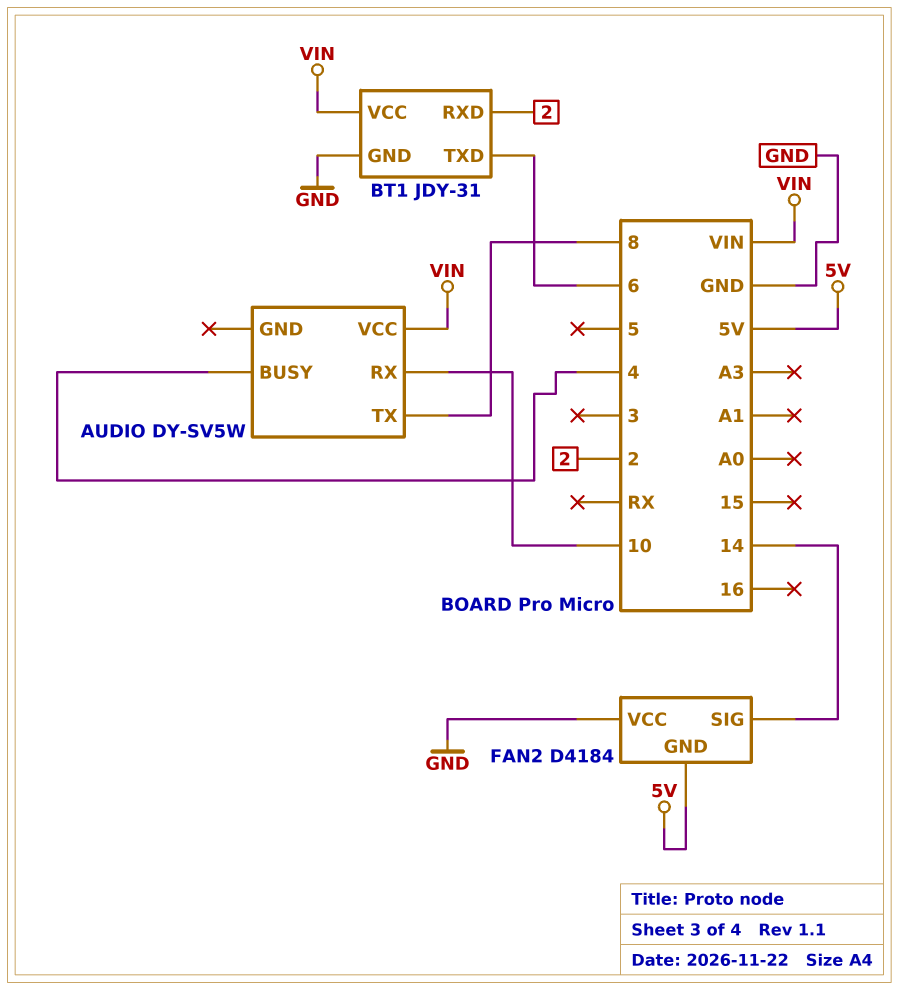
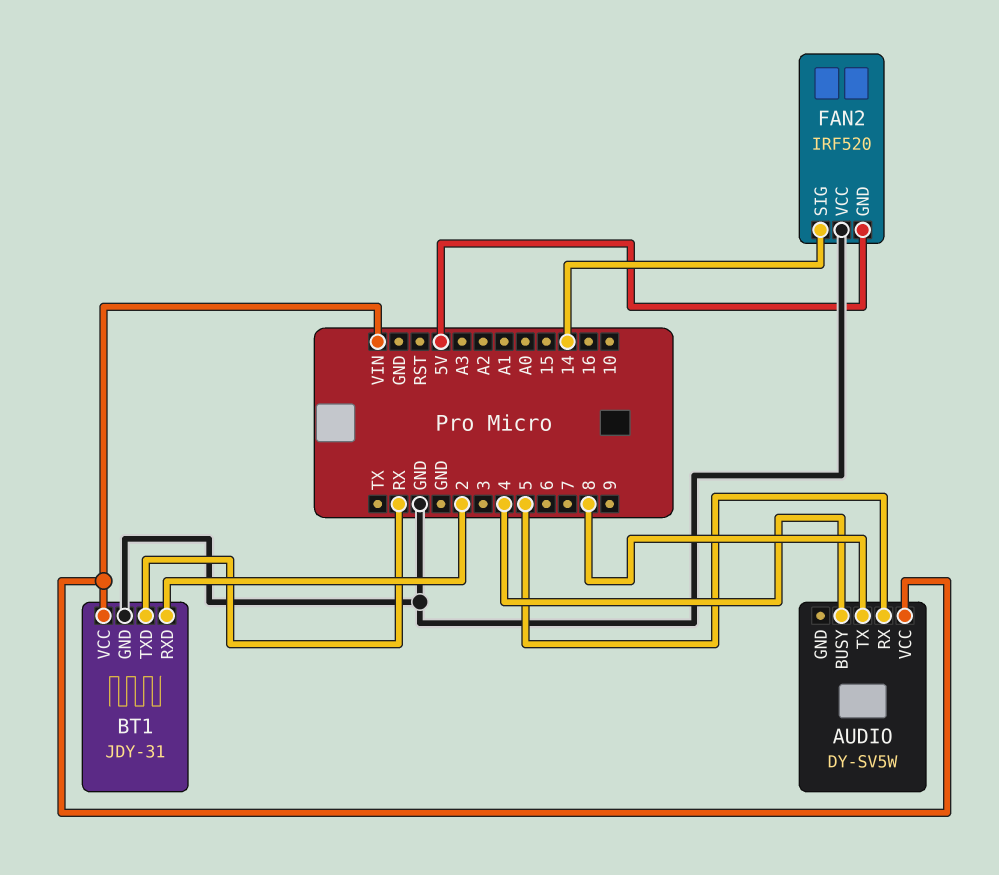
AUDIO pin RX: 10 -> 5
BT1 pin TXD: 6 -> RX
FAN2: D4184 -> IRF520

